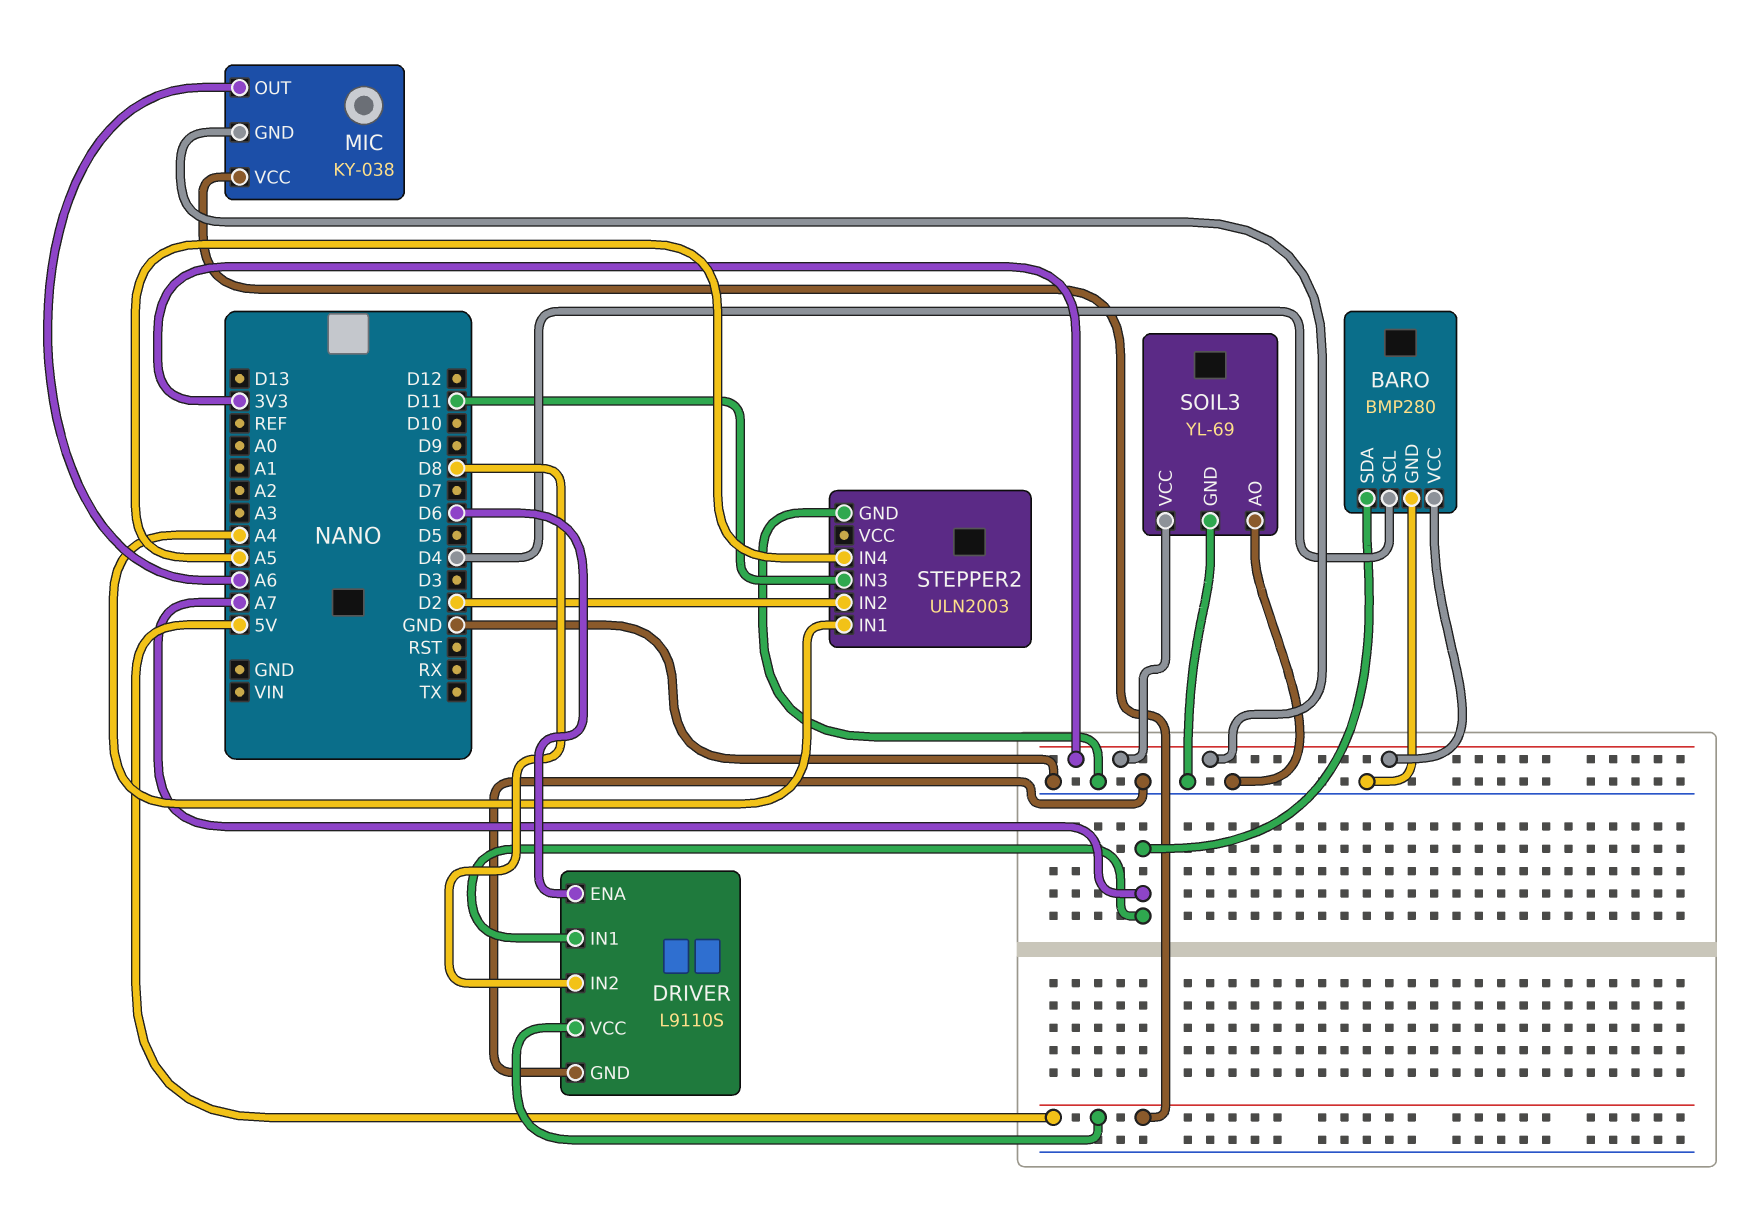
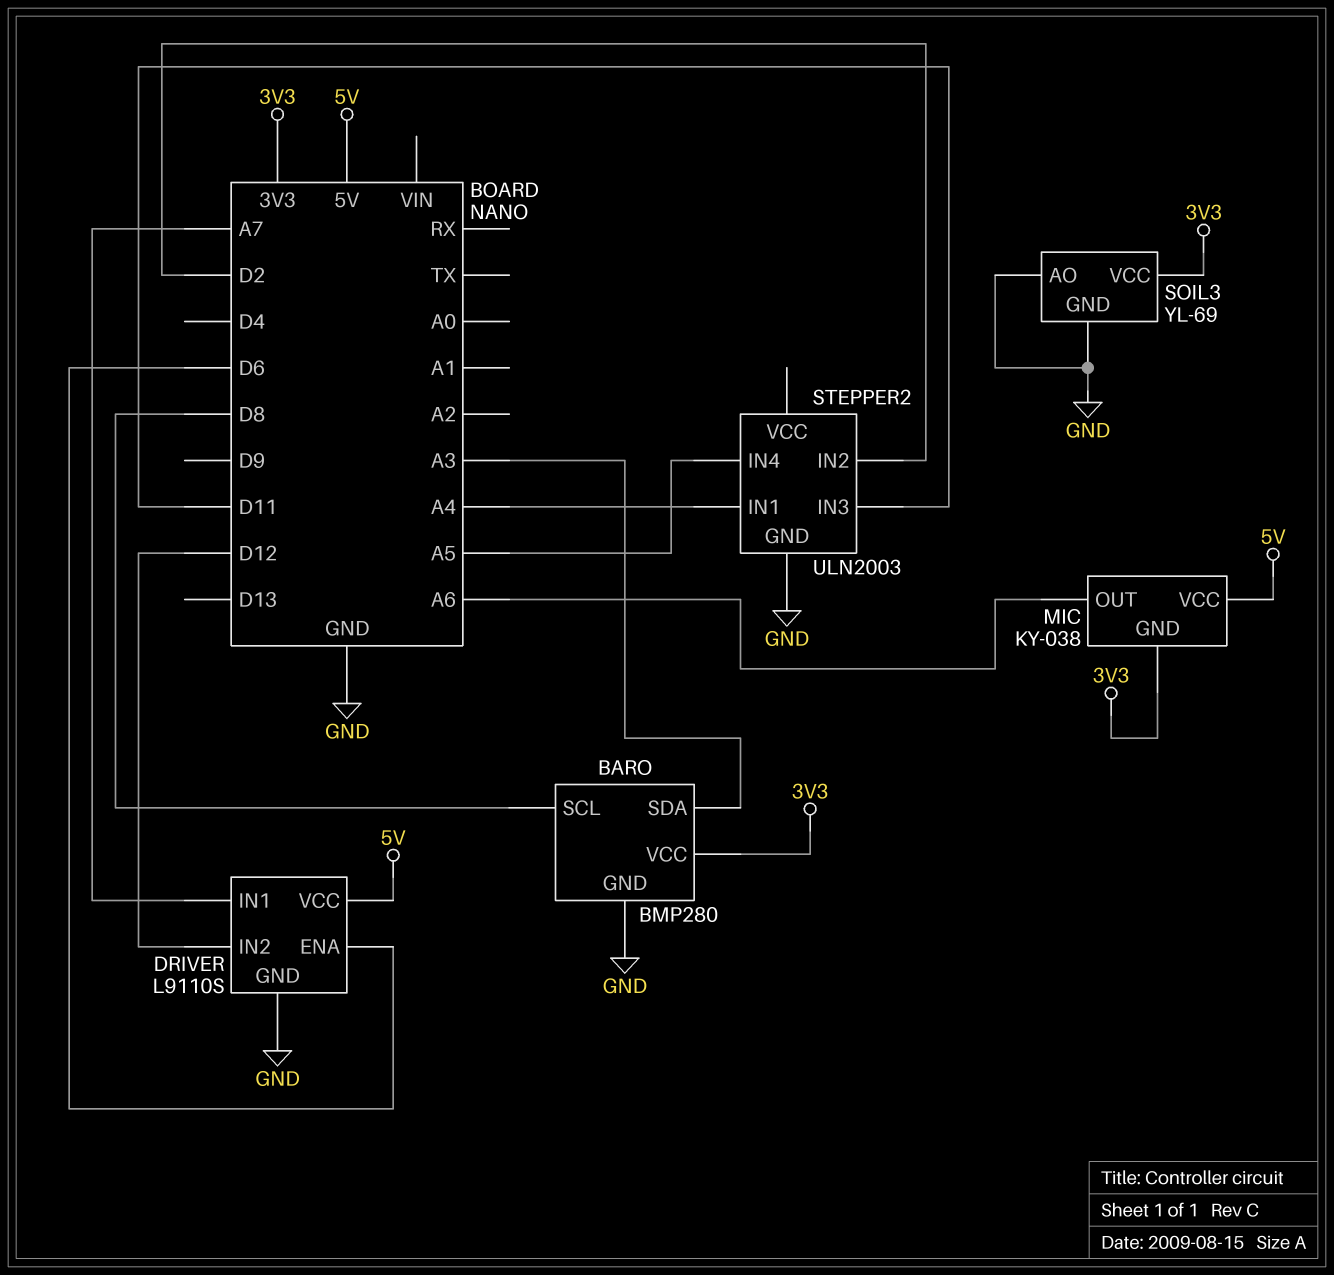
BARO pin SCL: D4 -> D8
BARO pin SDA: A7 -> A3
DRIVER pin IN2: D8 -> D12

